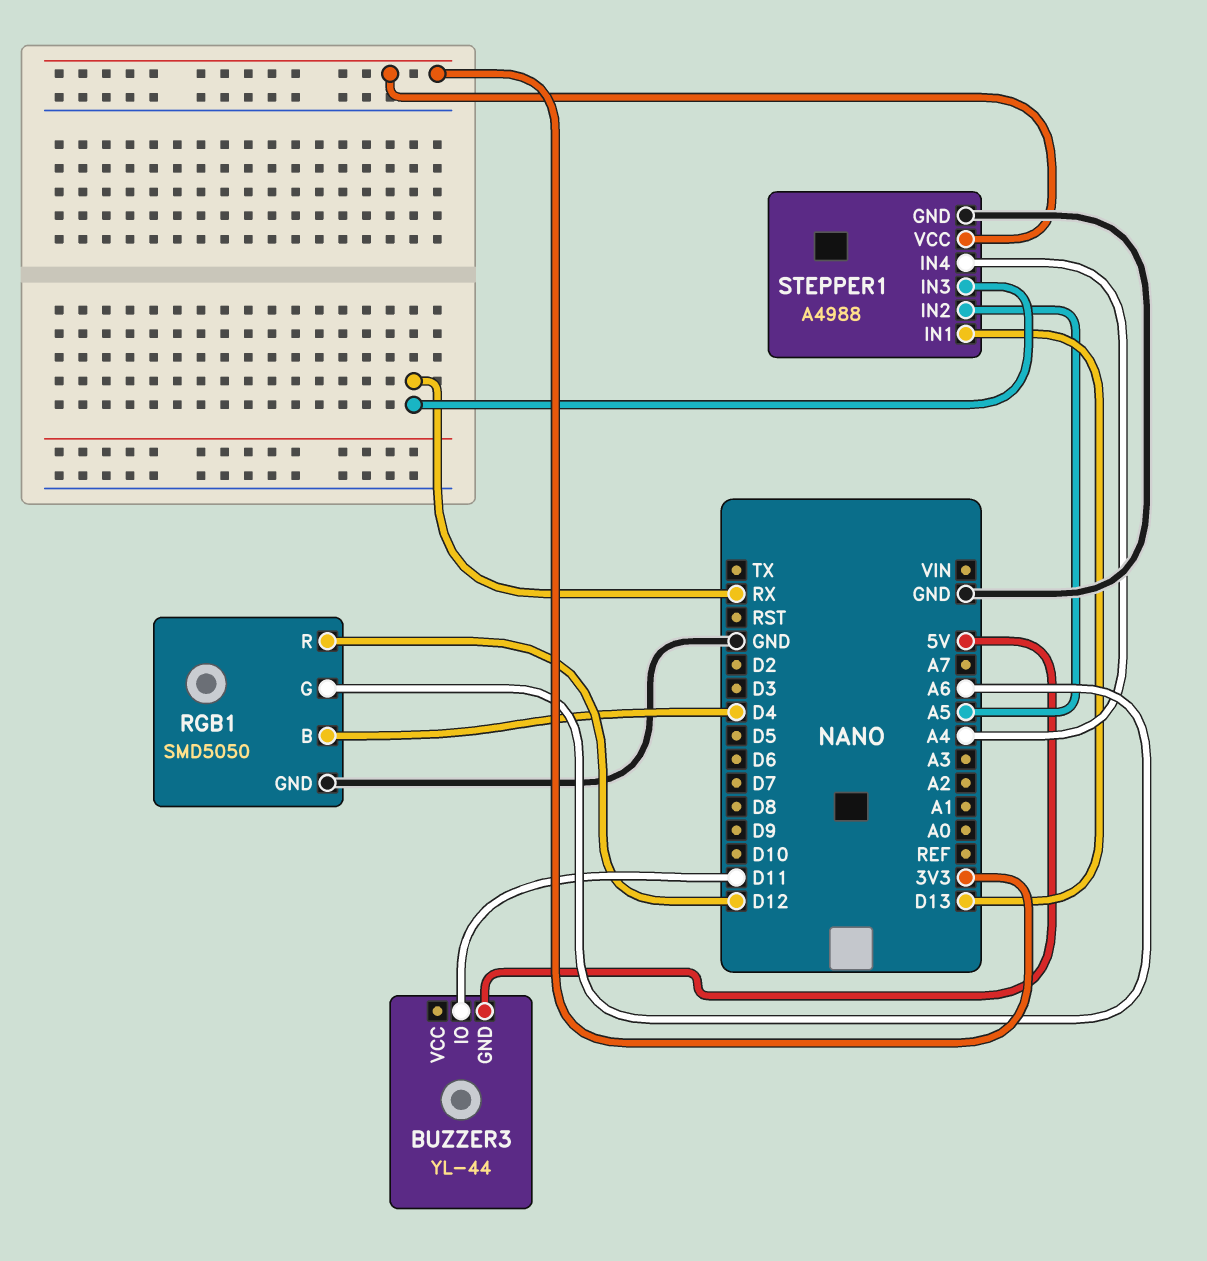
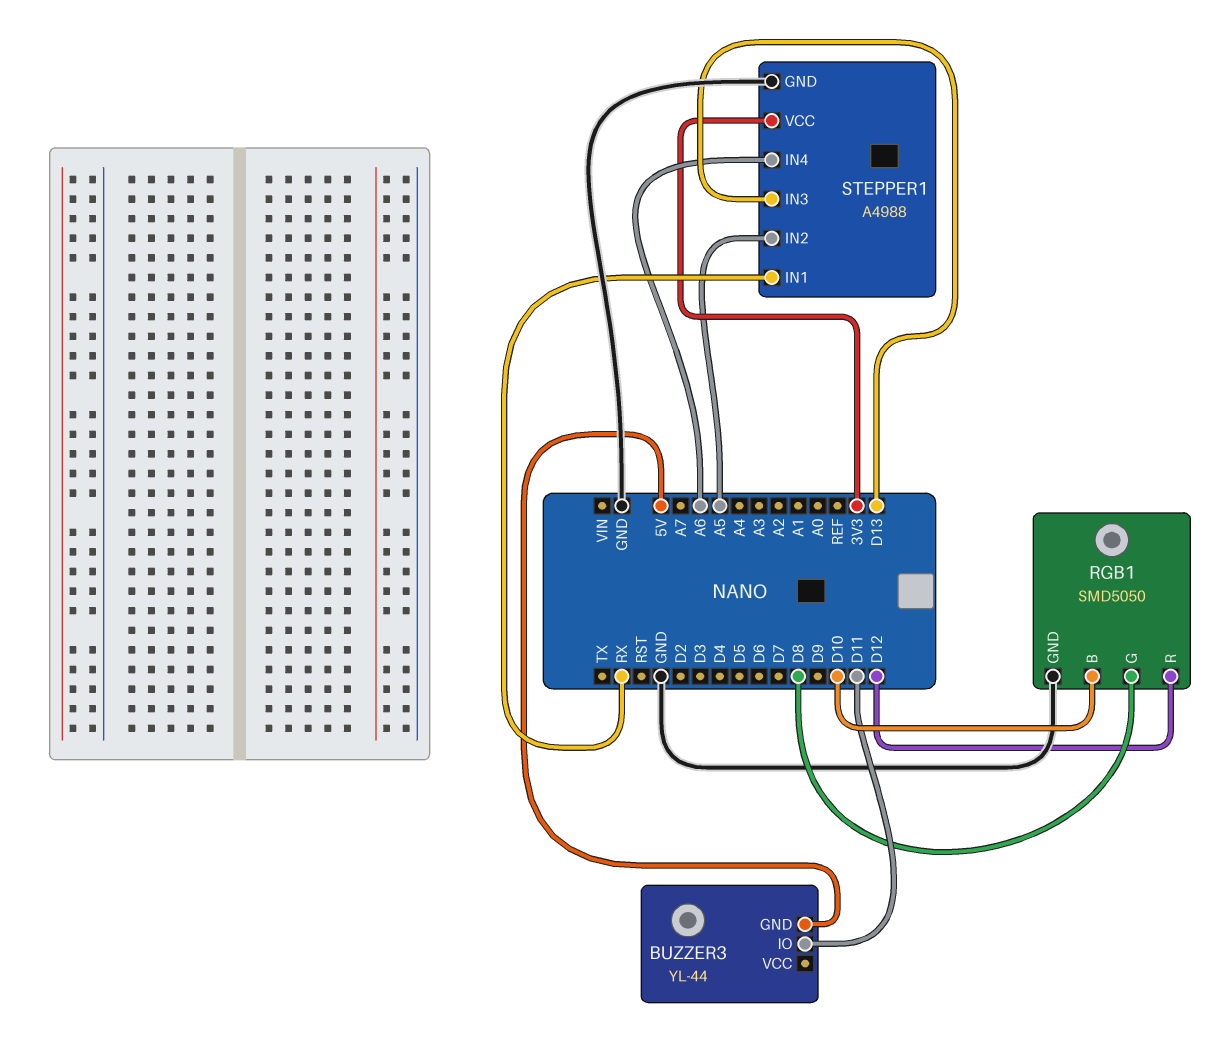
RGB1 pin B: D4 -> D10
RGB1 pin G: A6 -> D8
STEPPER1 pin IN1: D13 -> RX
STEPPER1 pin IN3: RX -> D13
STEPPER1 pin IN4: A4 -> A6

